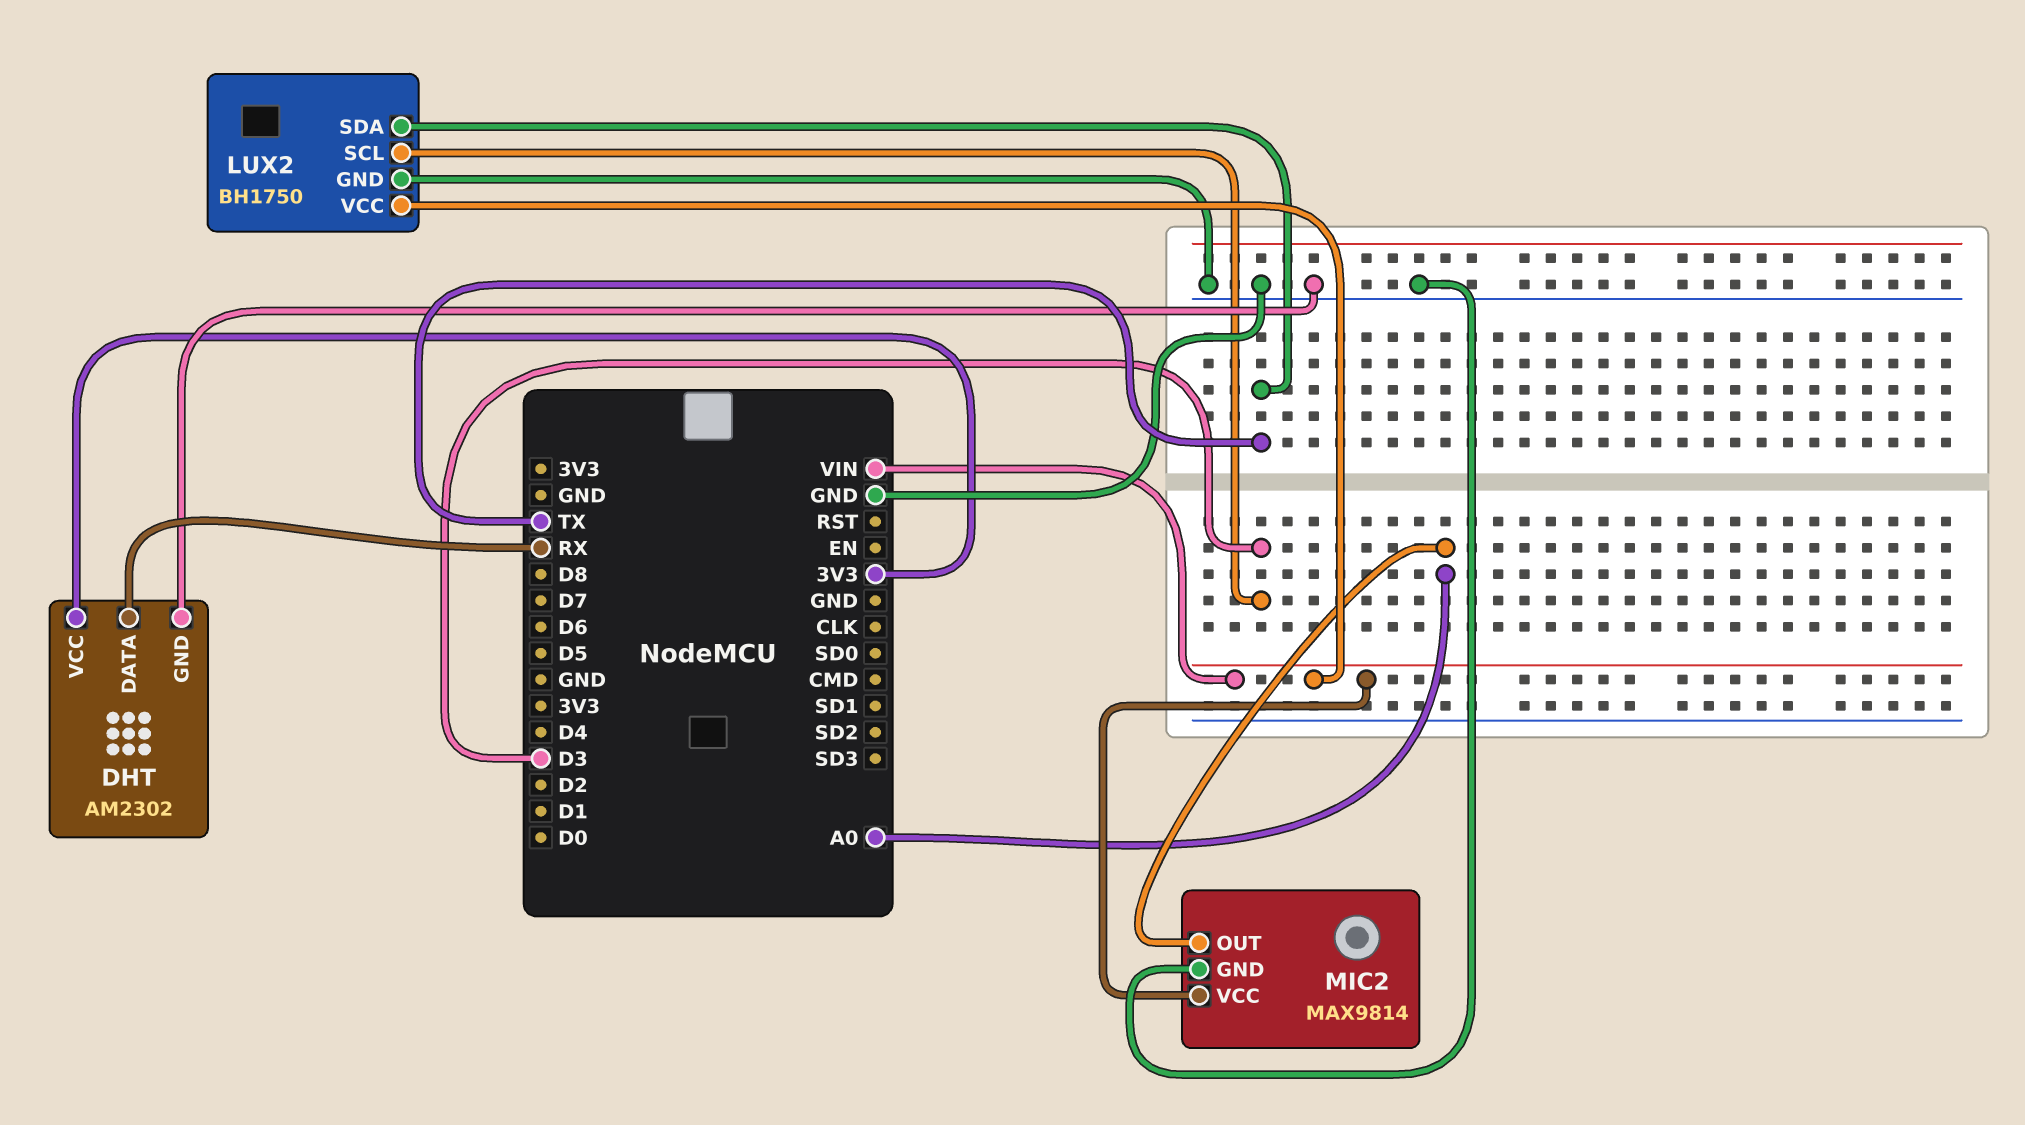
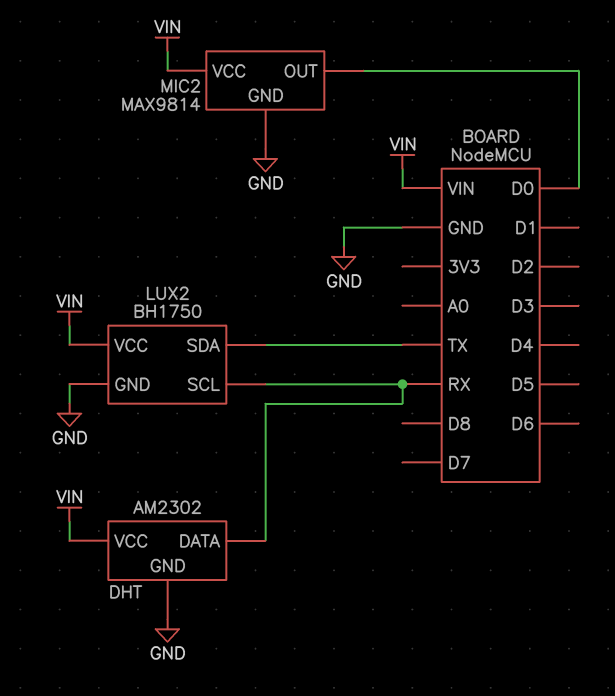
DHT pin VCC: 3V3 -> VIN
LUX2 pin SCL: D3 -> RX
MIC2 pin OUT: A0 -> D0

